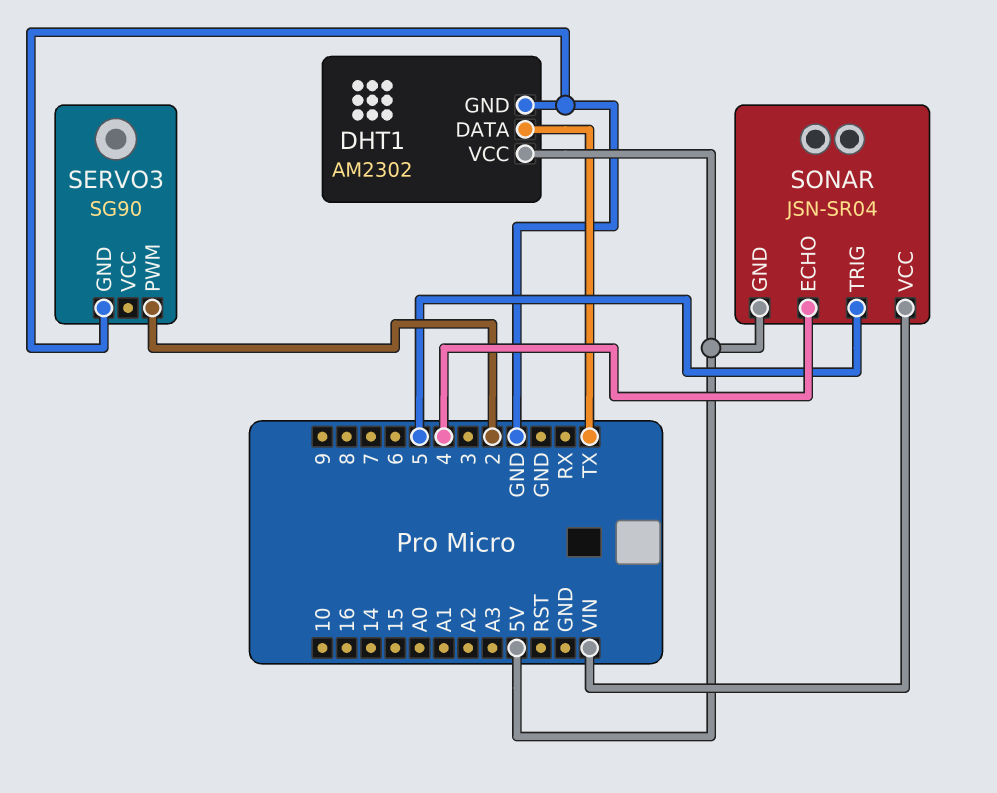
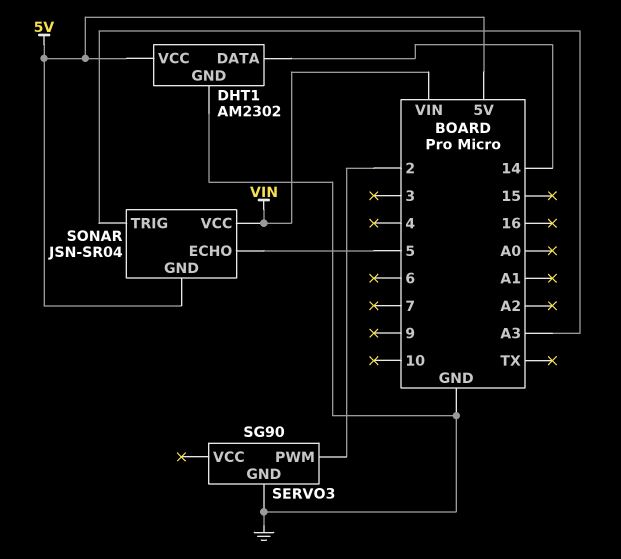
DHT1 pin DATA: TX -> 14
SONAR pin ECHO: 4 -> 5
SONAR pin TRIG: 5 -> A3

